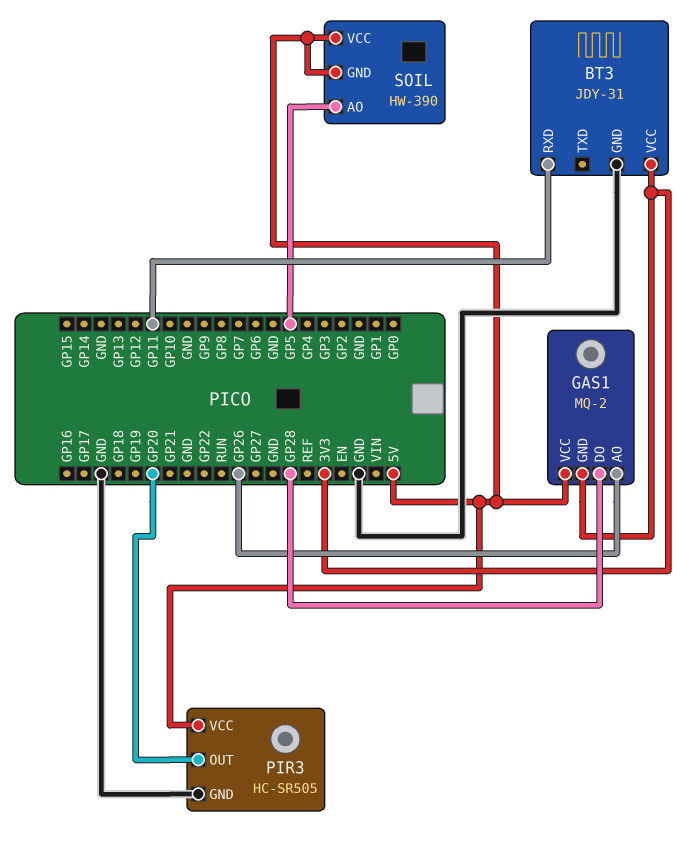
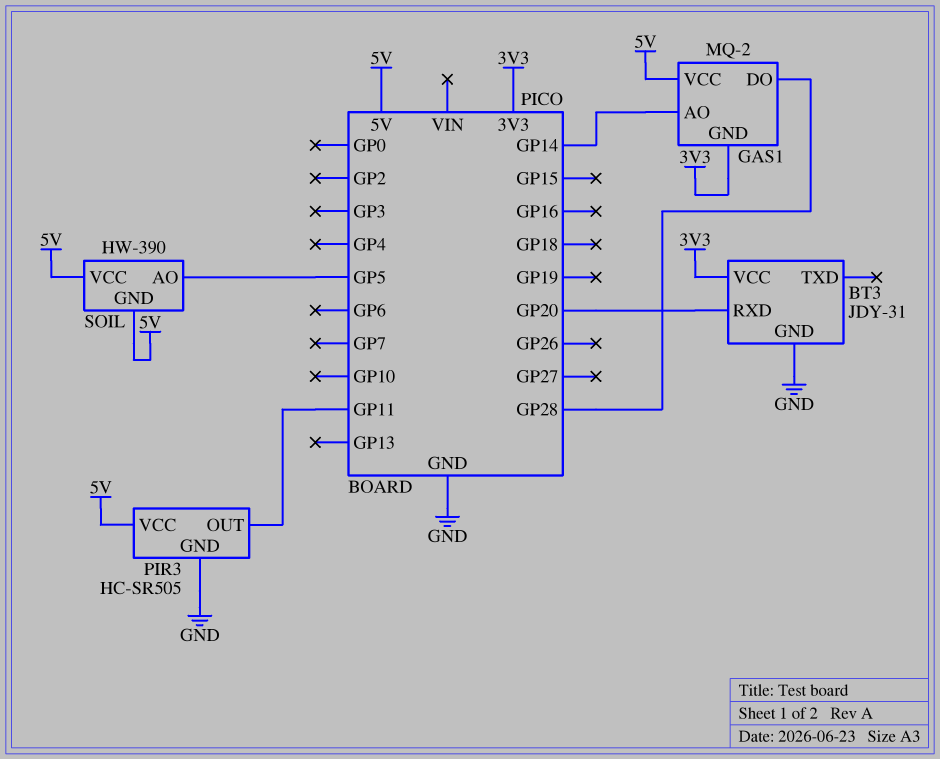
BT3 pin RXD: GP11 -> GP20
GAS1 pin AO: GP26 -> GP14
PIR3 pin OUT: GP20 -> GP11

